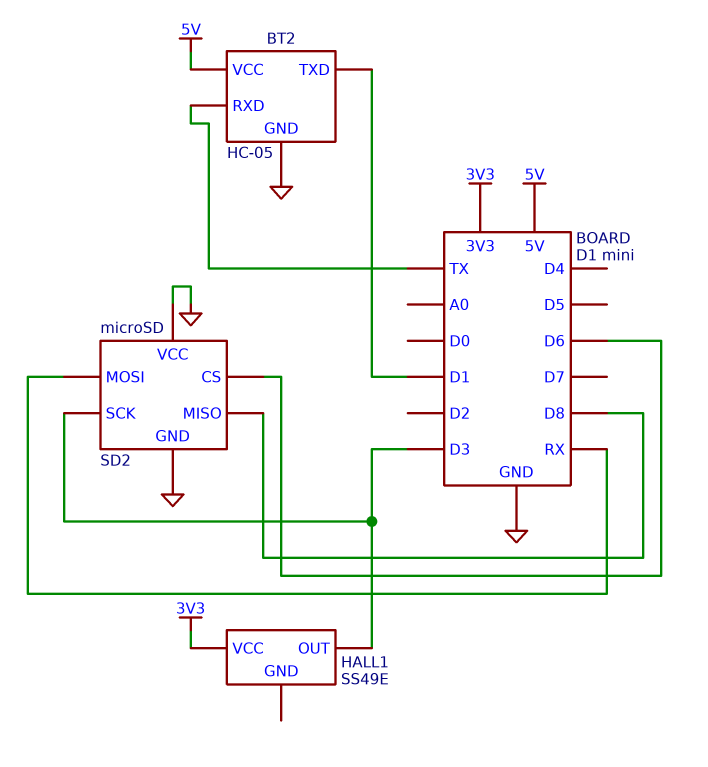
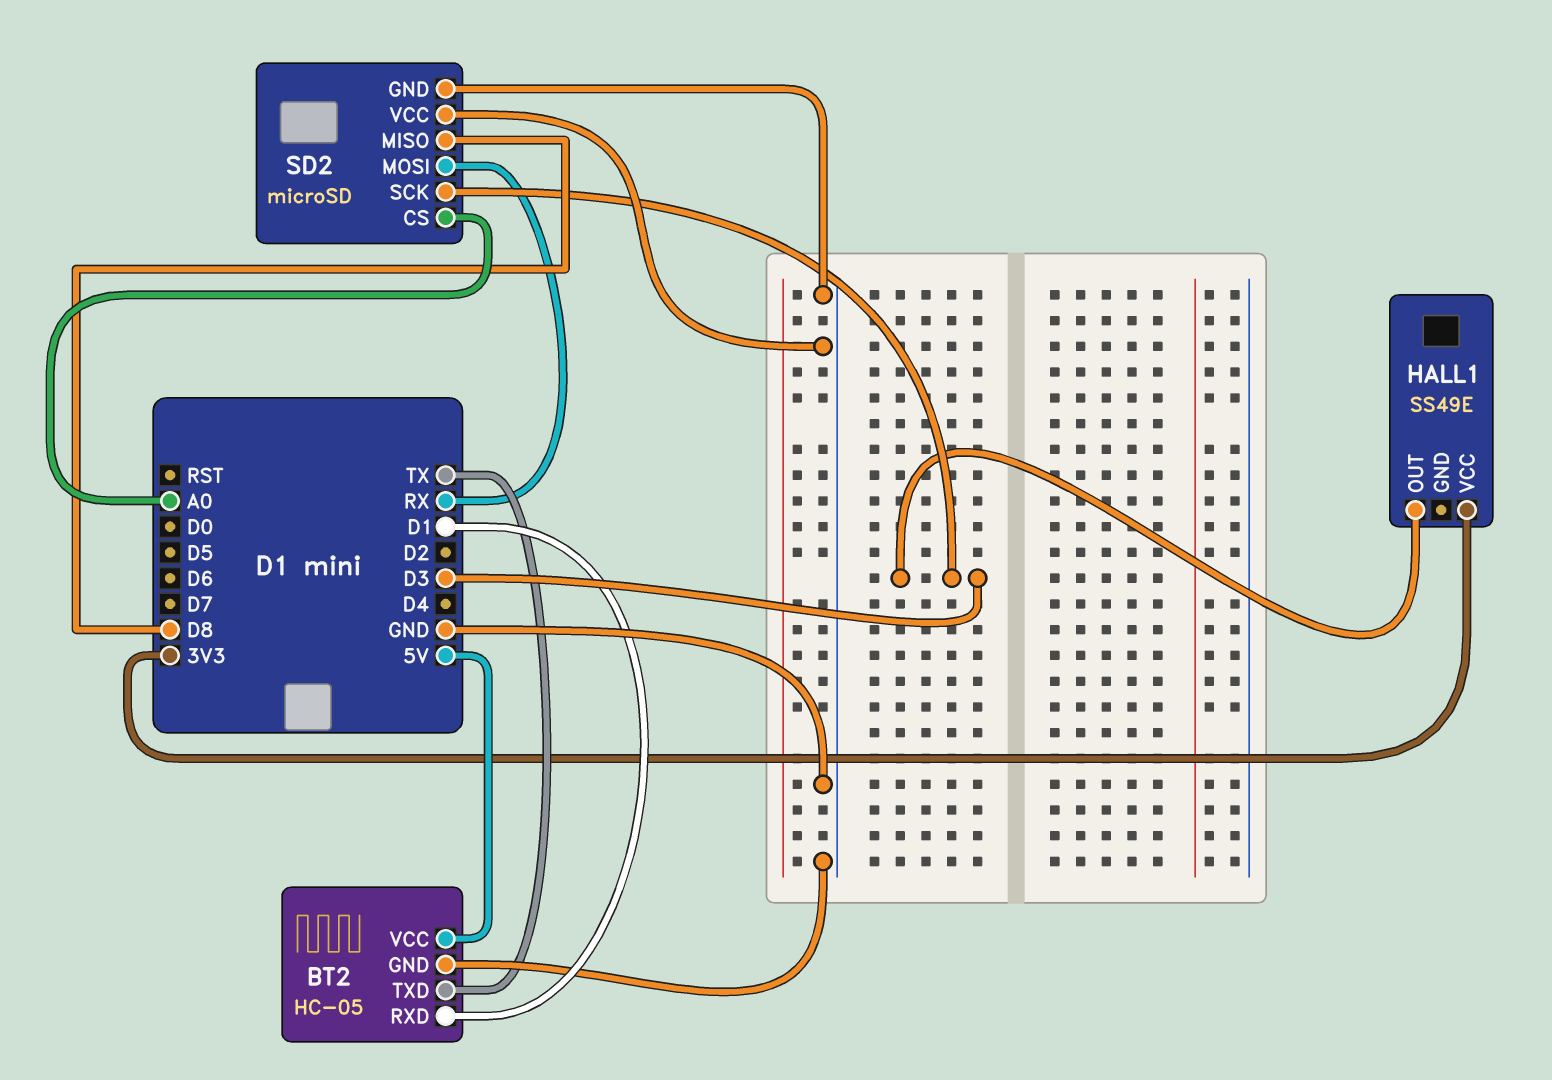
BT2 pin RXD: TX -> D1
BT2 pin TXD: D1 -> TX
SD2 pin CS: D6 -> A0

